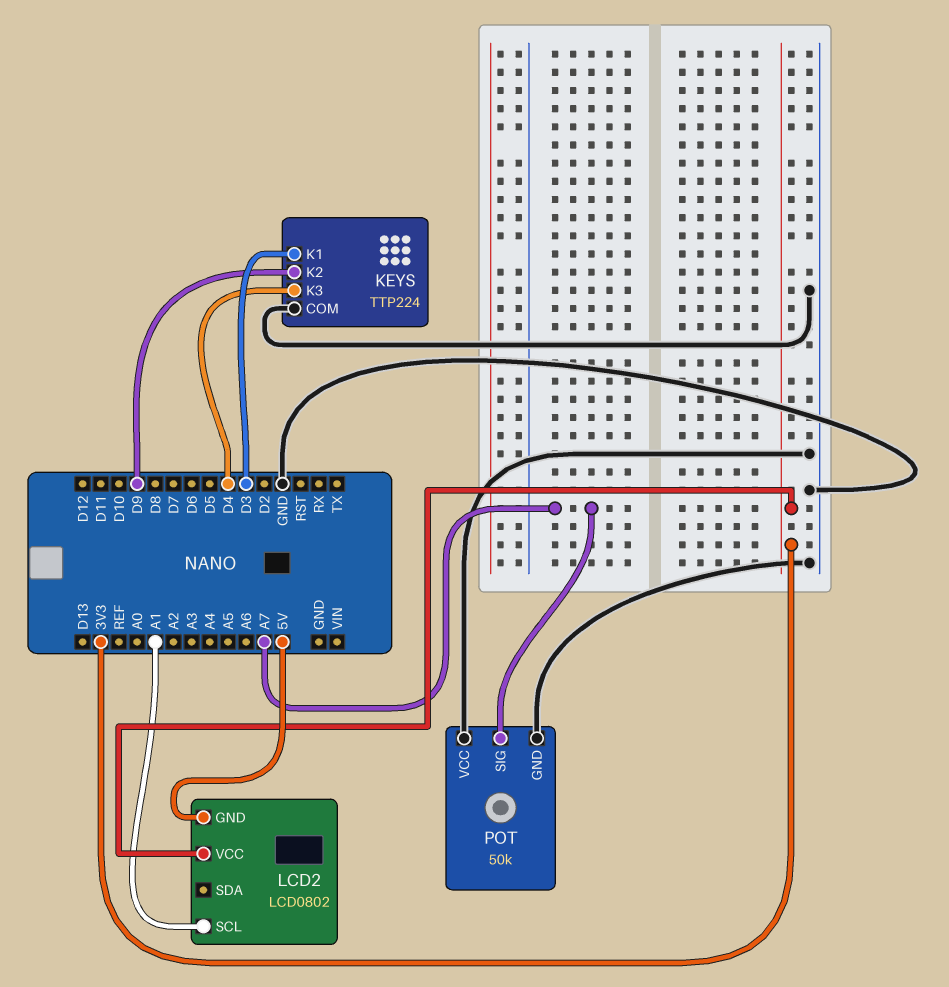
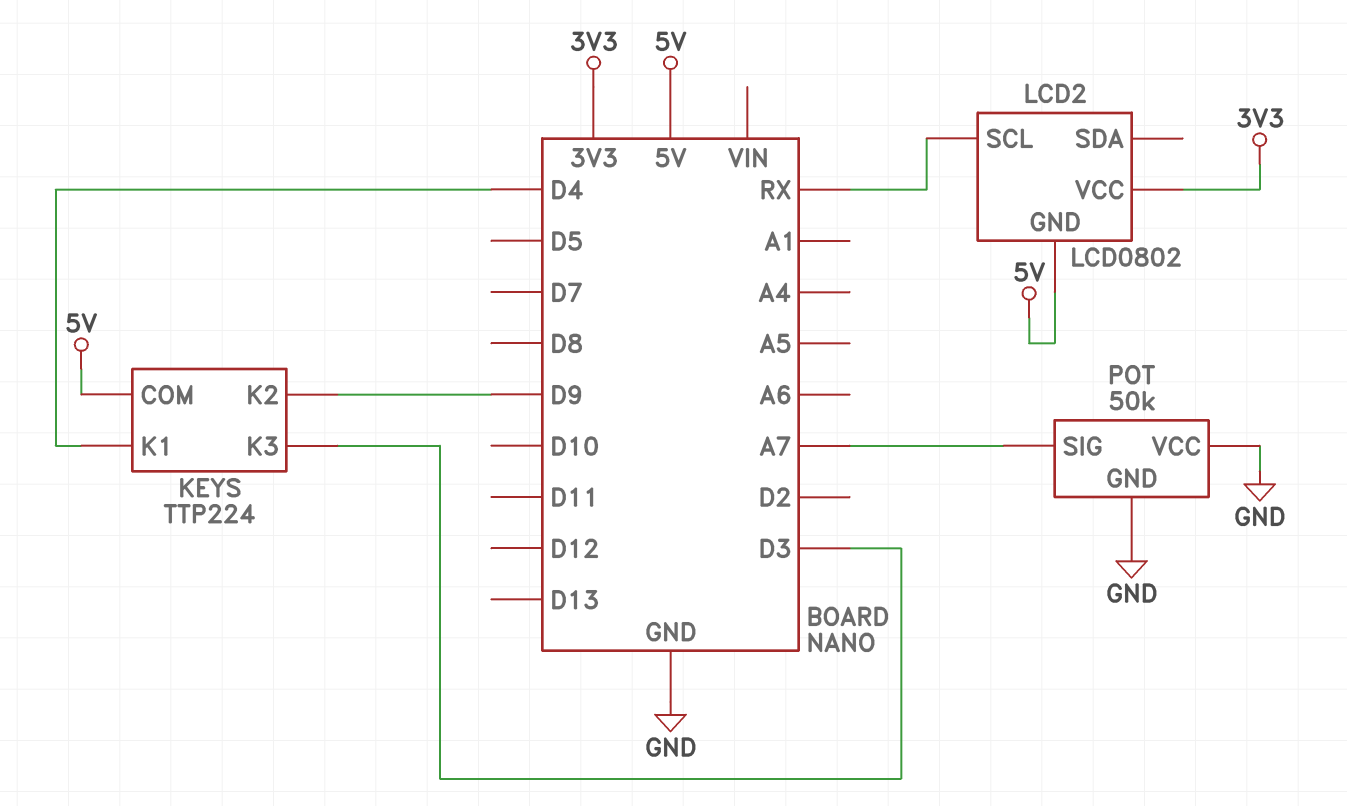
KEYS pin COM: GND -> 5V
KEYS pin K1: D3 -> D4
KEYS pin K3: D4 -> D3
LCD2 pin SCL: A1 -> RX

